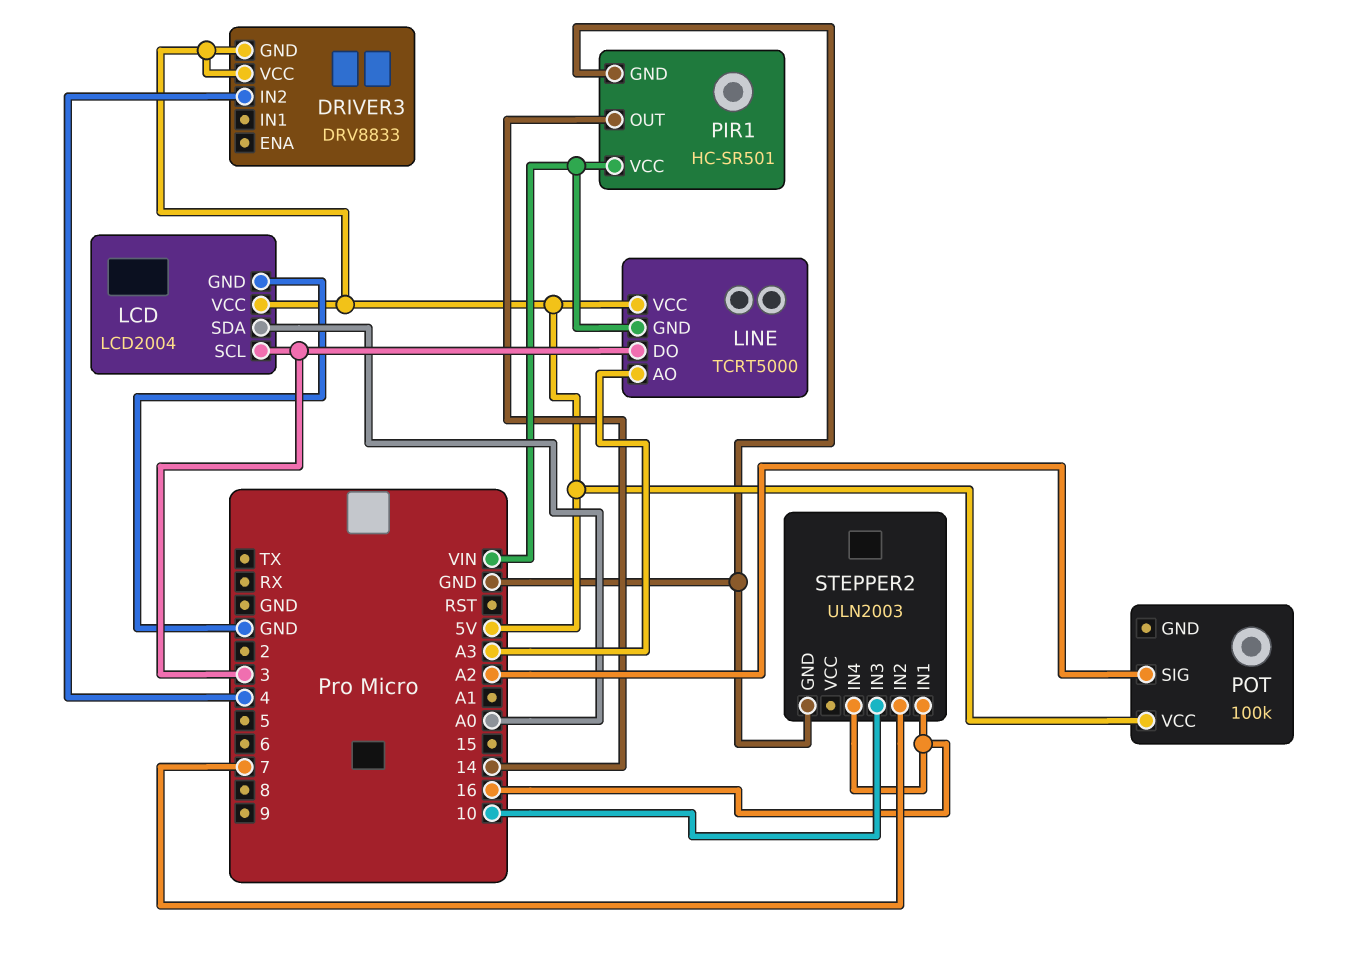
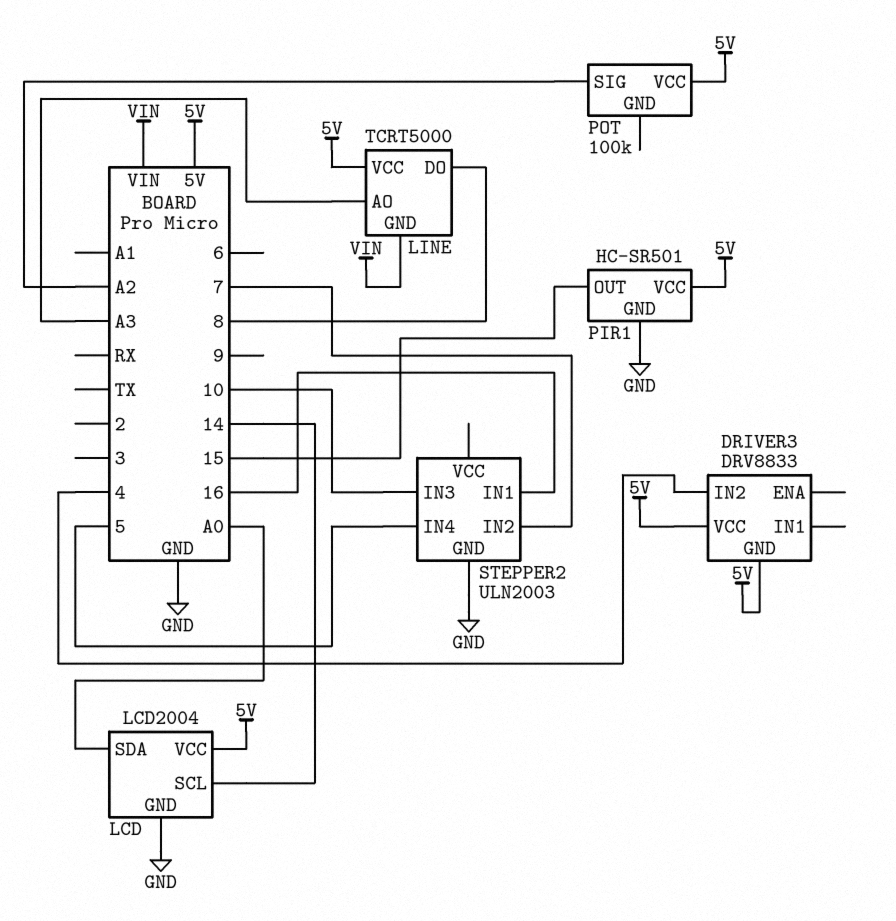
LCD pin SCL: 3 -> 14
LINE pin DO: 3 -> 8
PIR1 pin OUT: 14 -> 15
PIR1 pin VCC: VIN -> 5V
STEPPER2 pin IN4: 16 -> 5

